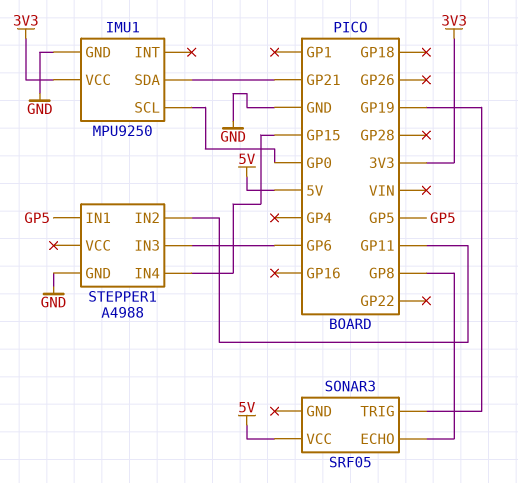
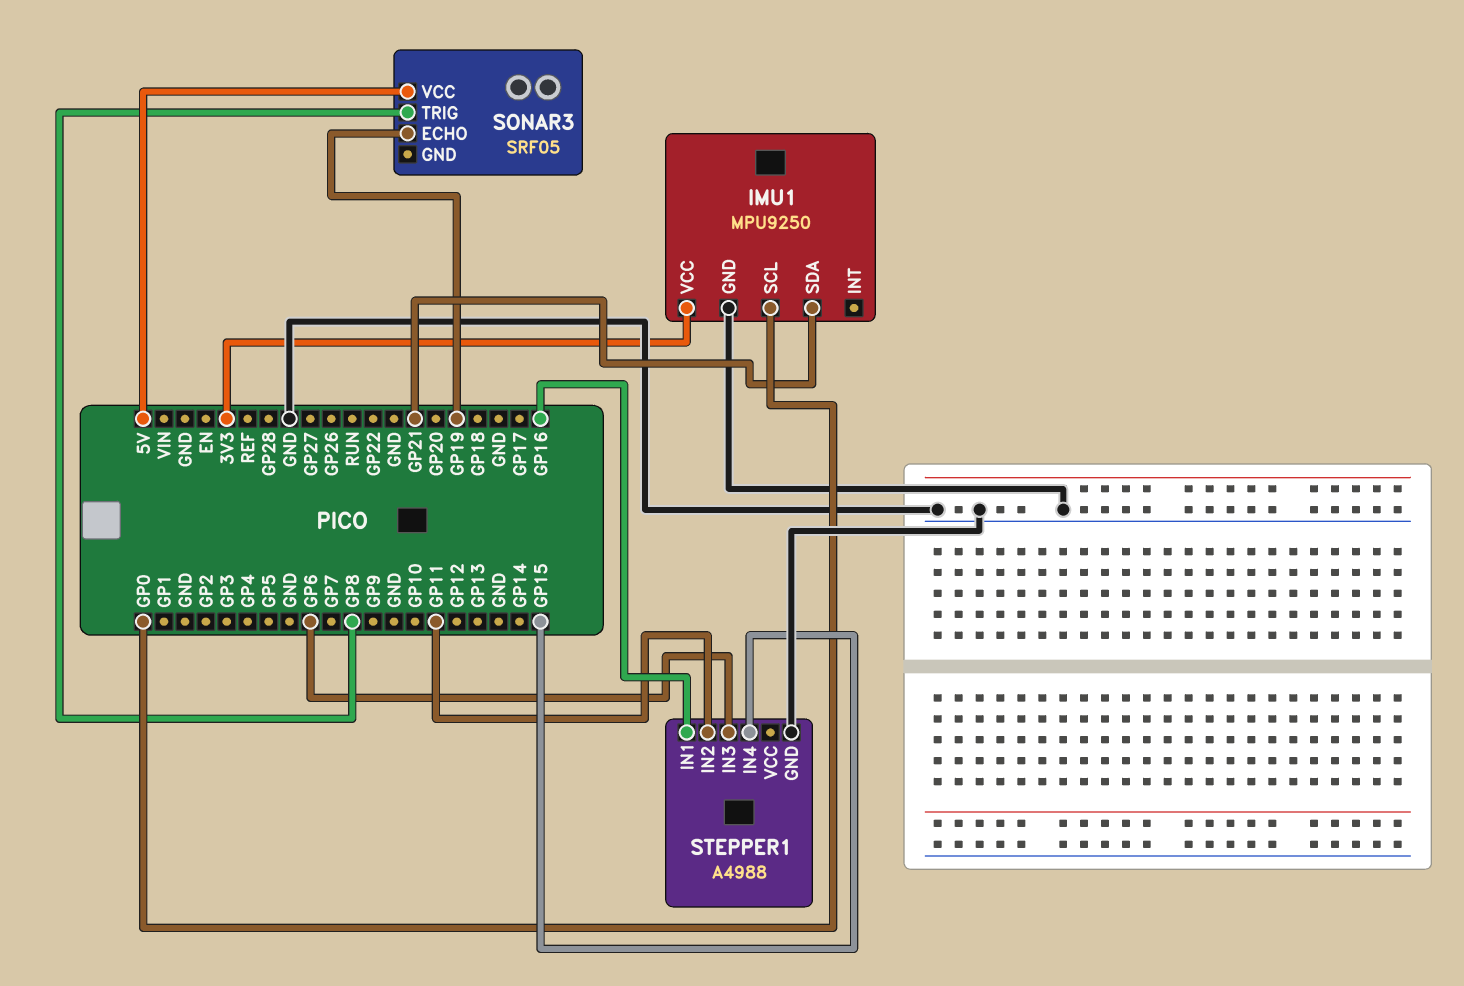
SONAR3 pin ECHO: GP8 -> GP19
SONAR3 pin TRIG: GP19 -> GP8
STEPPER1 pin IN1: GP5 -> GP16

